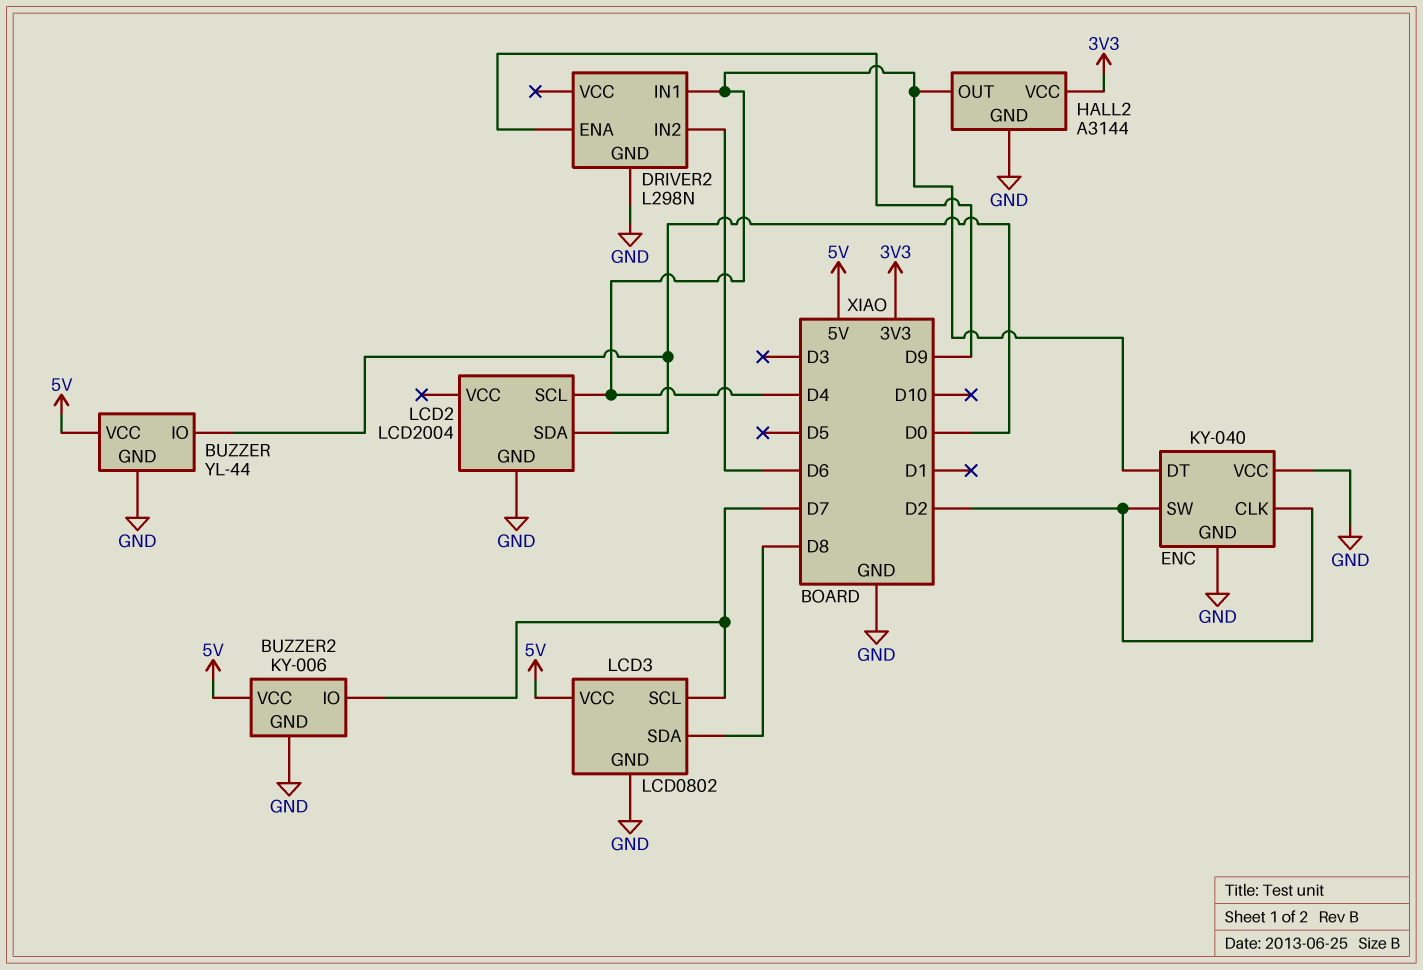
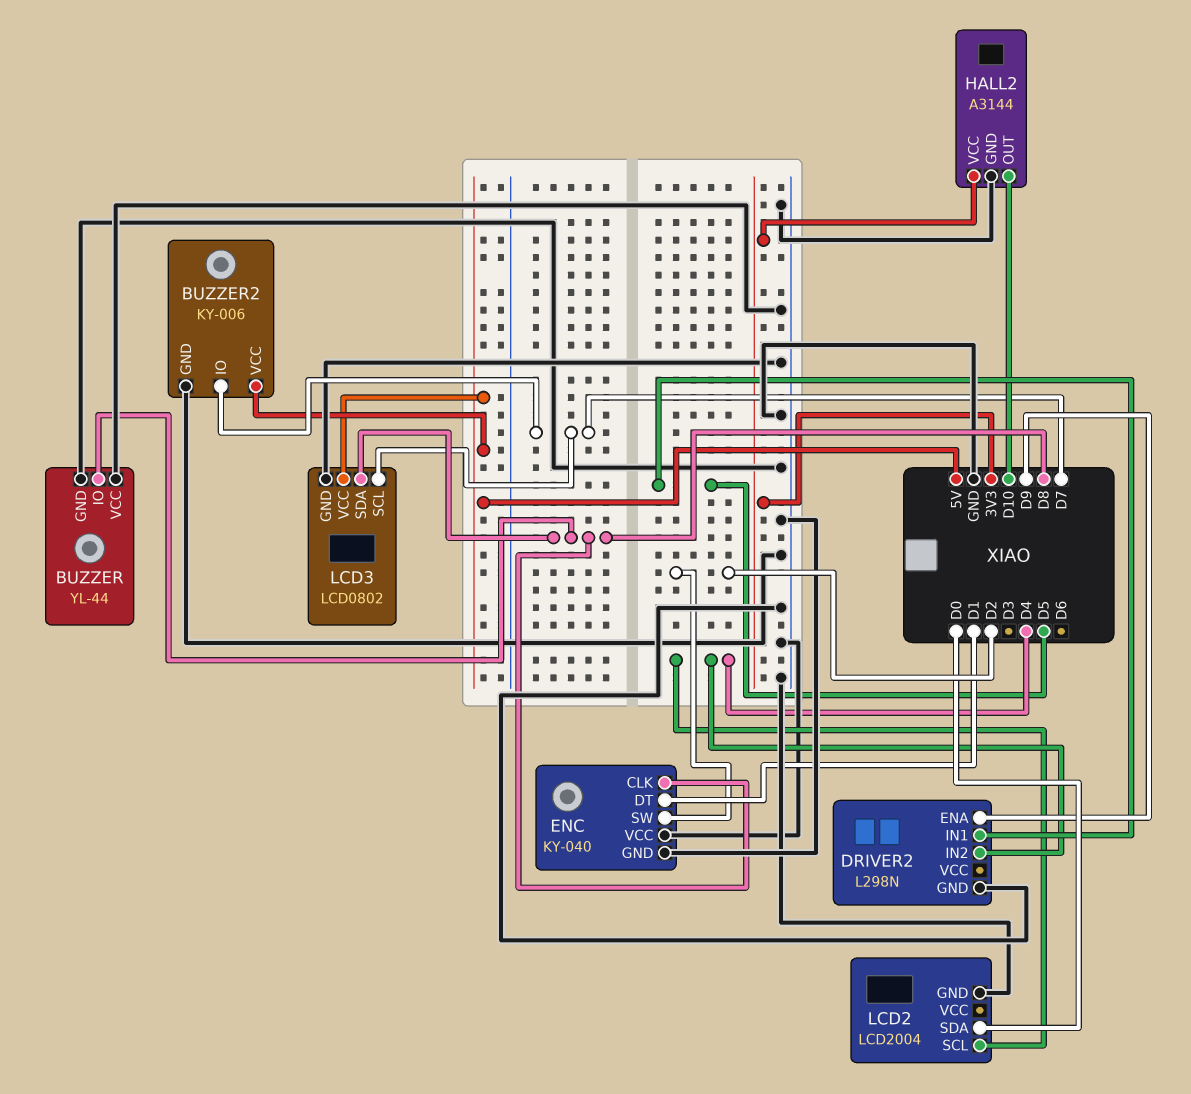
BUZZER pin IO: D0 -> D8
BUZZER pin VCC: 5V -> GND
DRIVER2 pin IN1: D4 -> D5
DRIVER2 pin IN2: D6 -> D4
ENC pin CLK: D2 -> D8
ENC pin DT: D4 -> D1
HALL2 pin OUT: D4 -> D10

